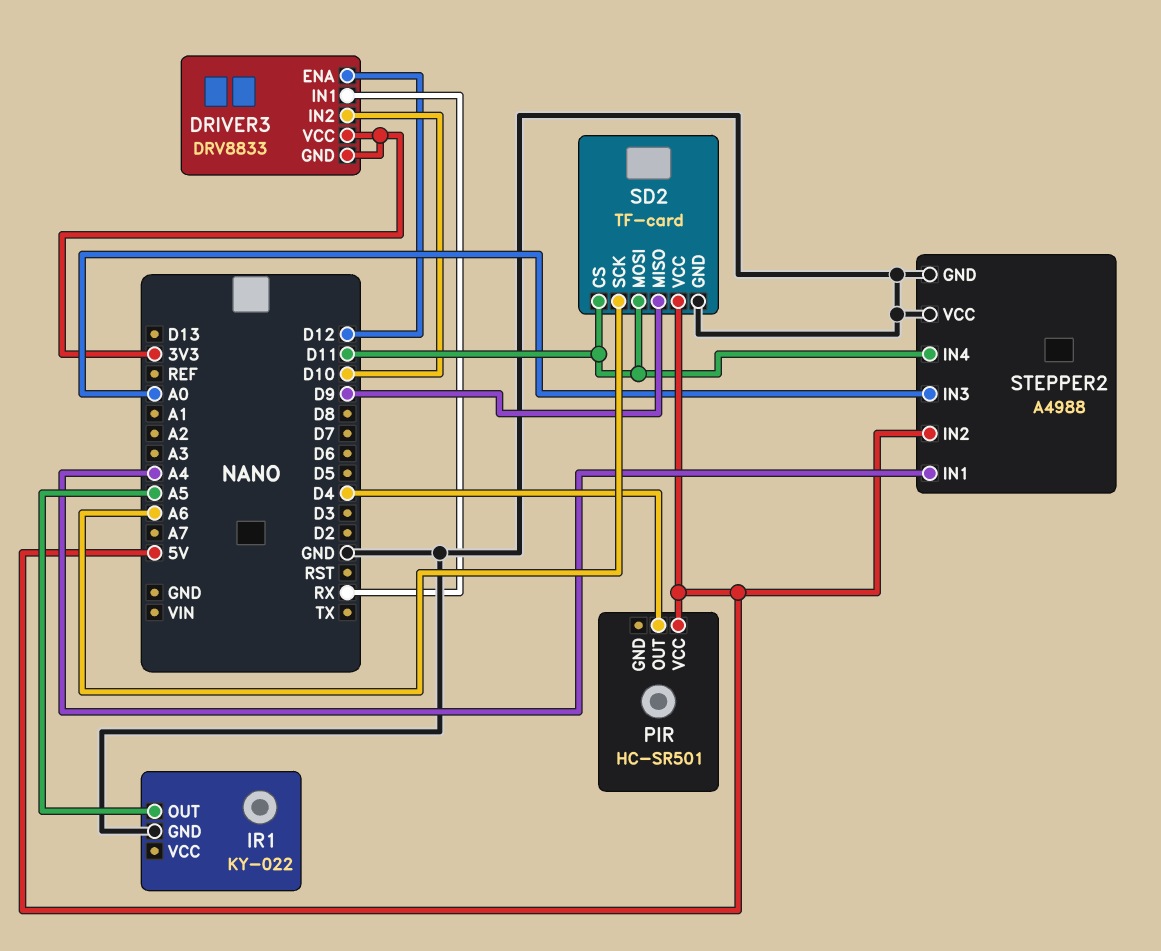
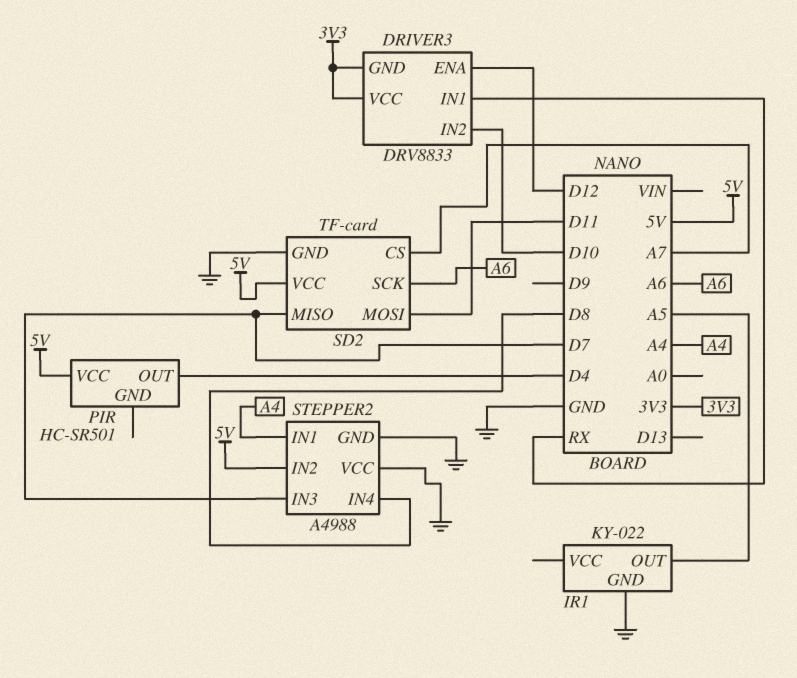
SD2 pin CS: D11 -> A7
SD2 pin MISO: D9 -> D7
STEPPER2 pin IN3: A0 -> D7
STEPPER2 pin IN4: D11 -> D8

